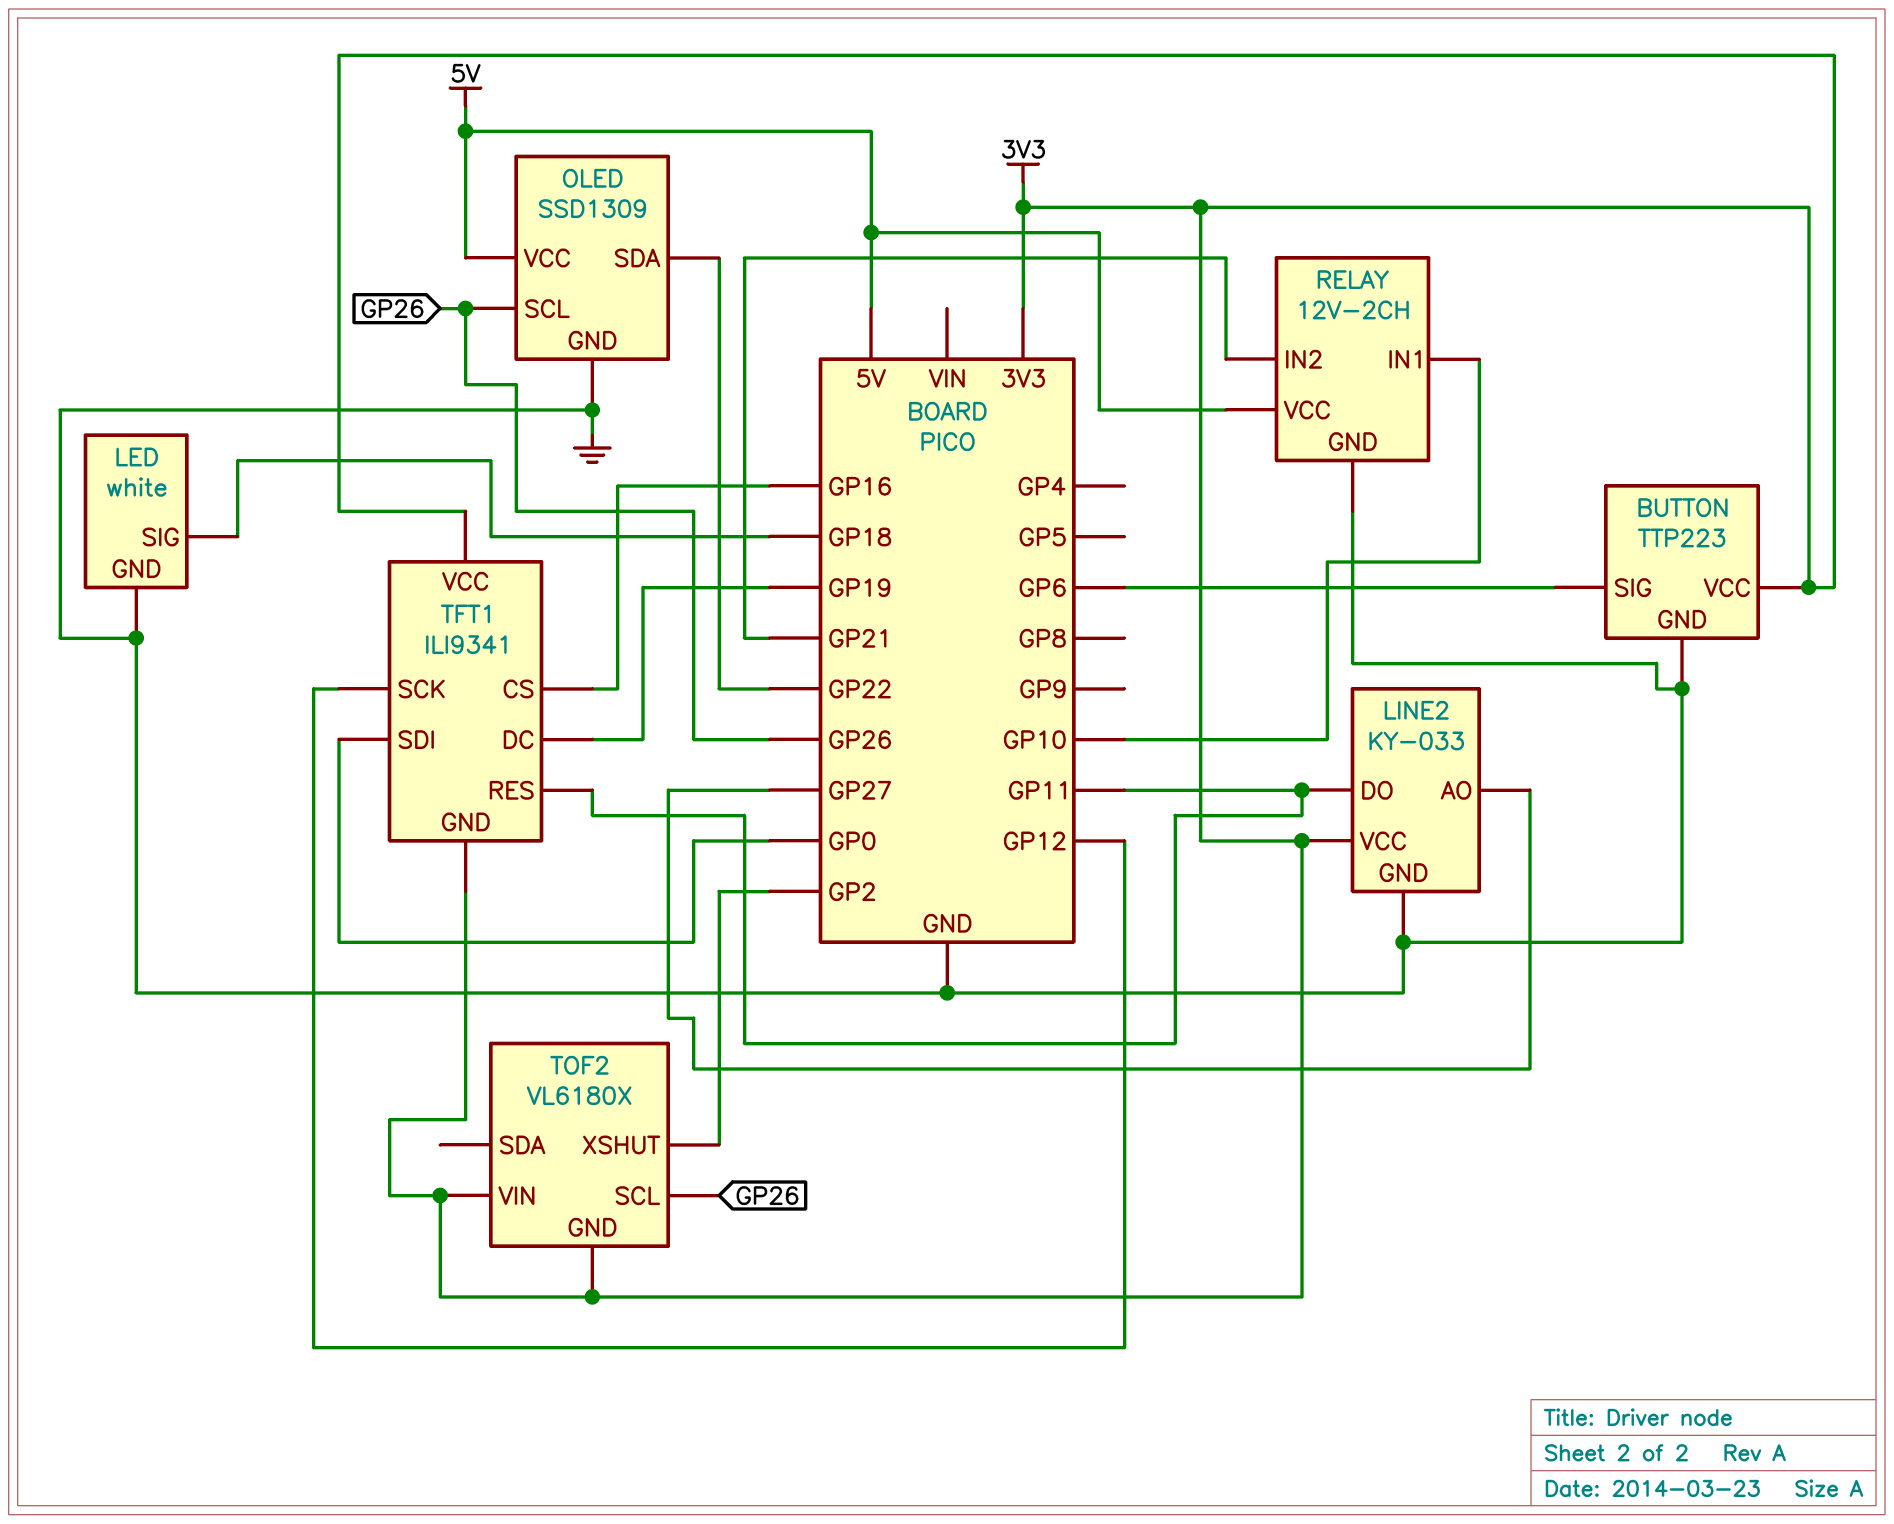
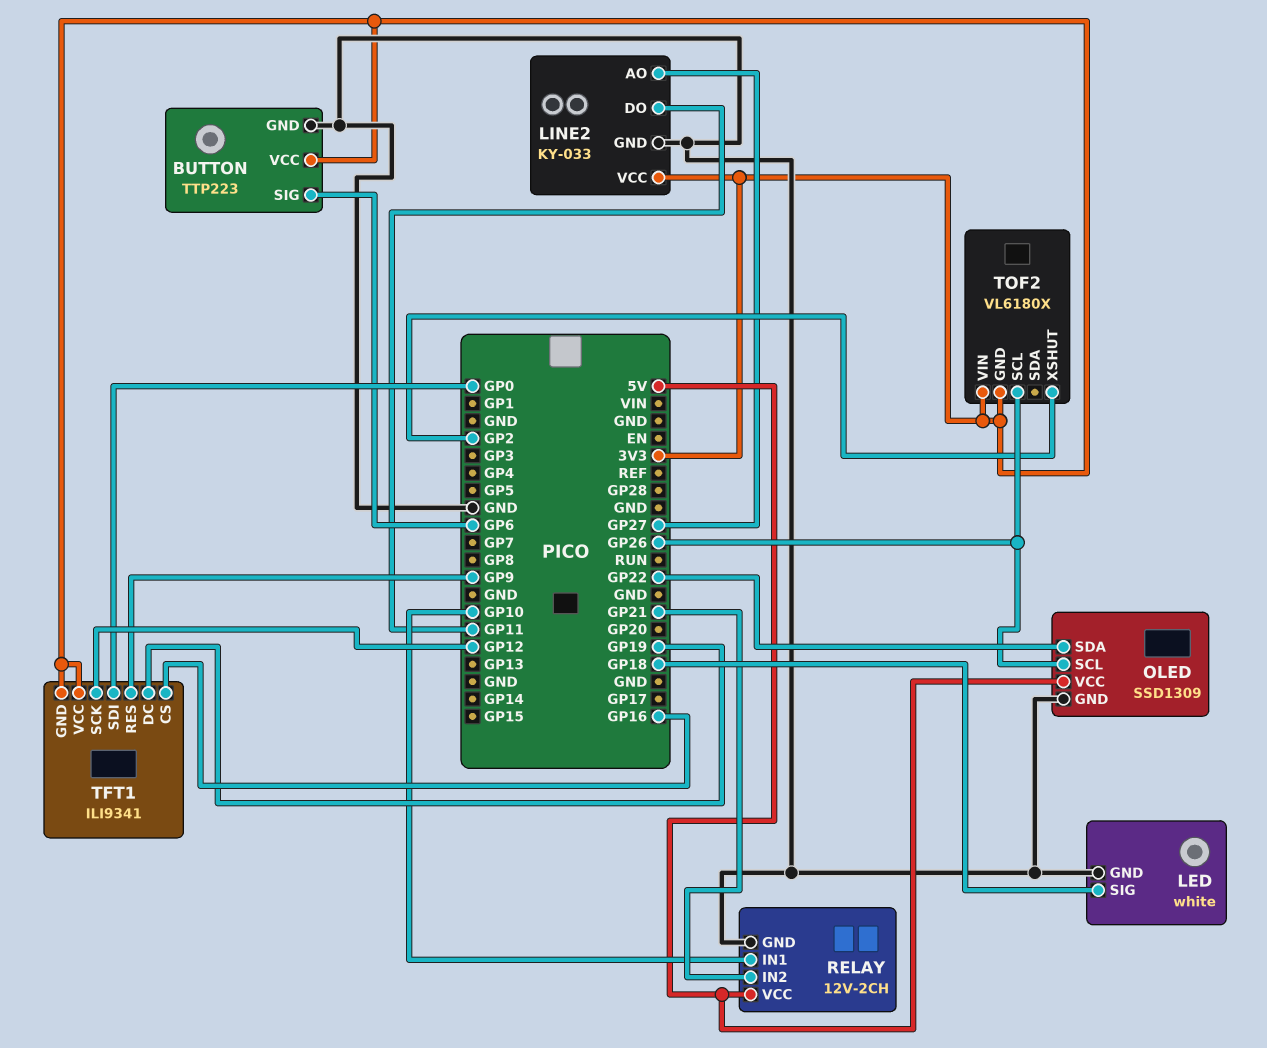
TFT1 pin RES: GP11 -> GP9

